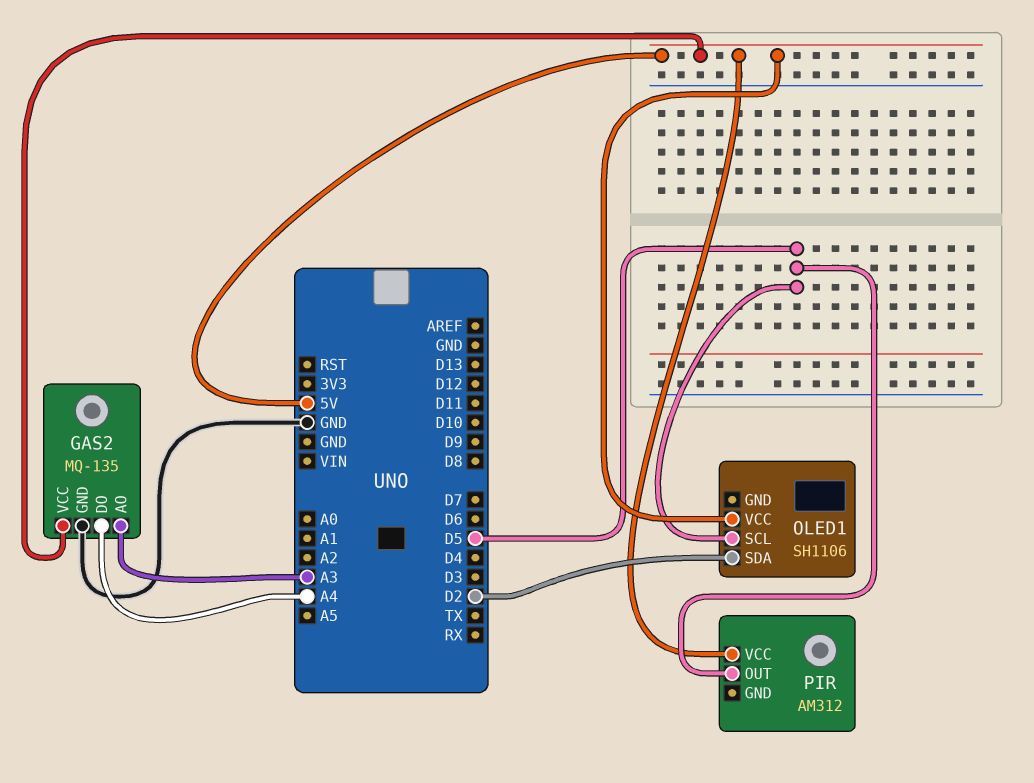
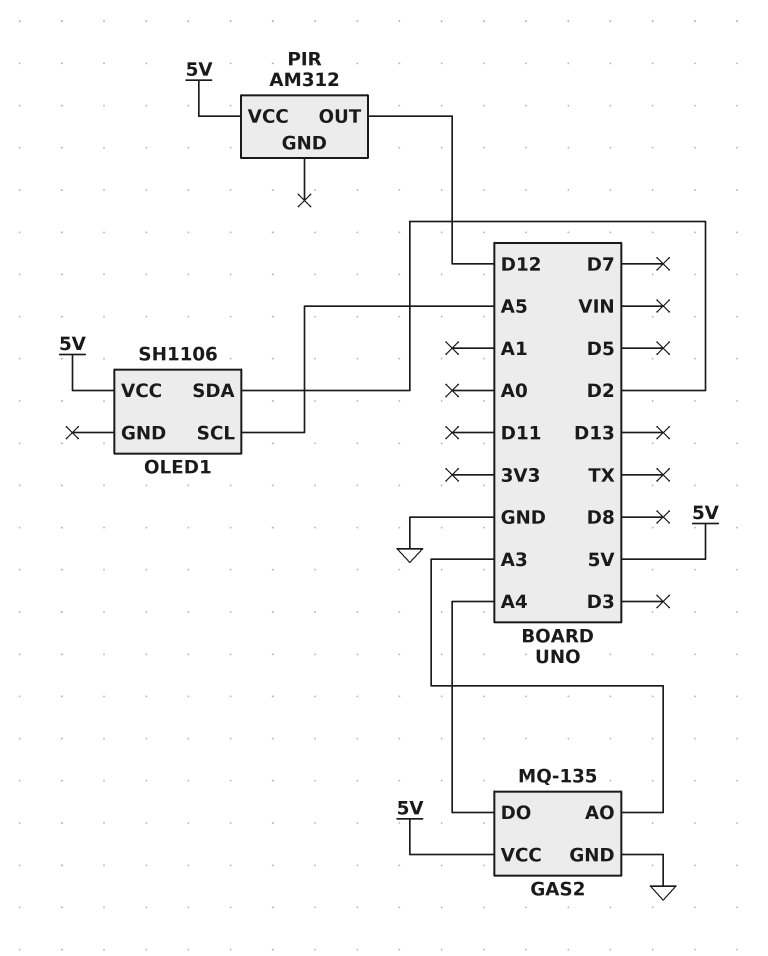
OLED1 pin SCL: D5 -> A5
PIR pin OUT: D5 -> D12

